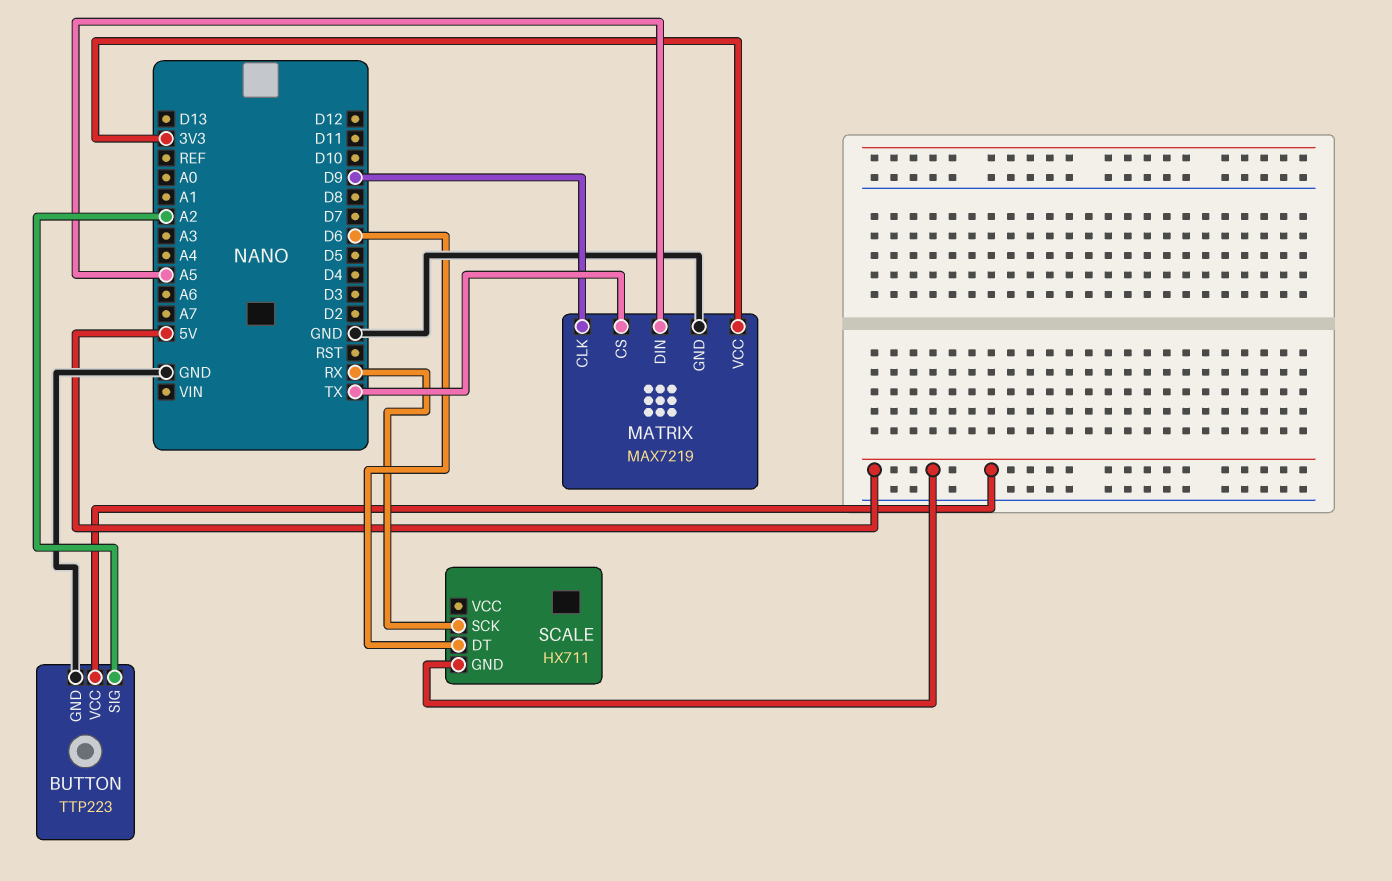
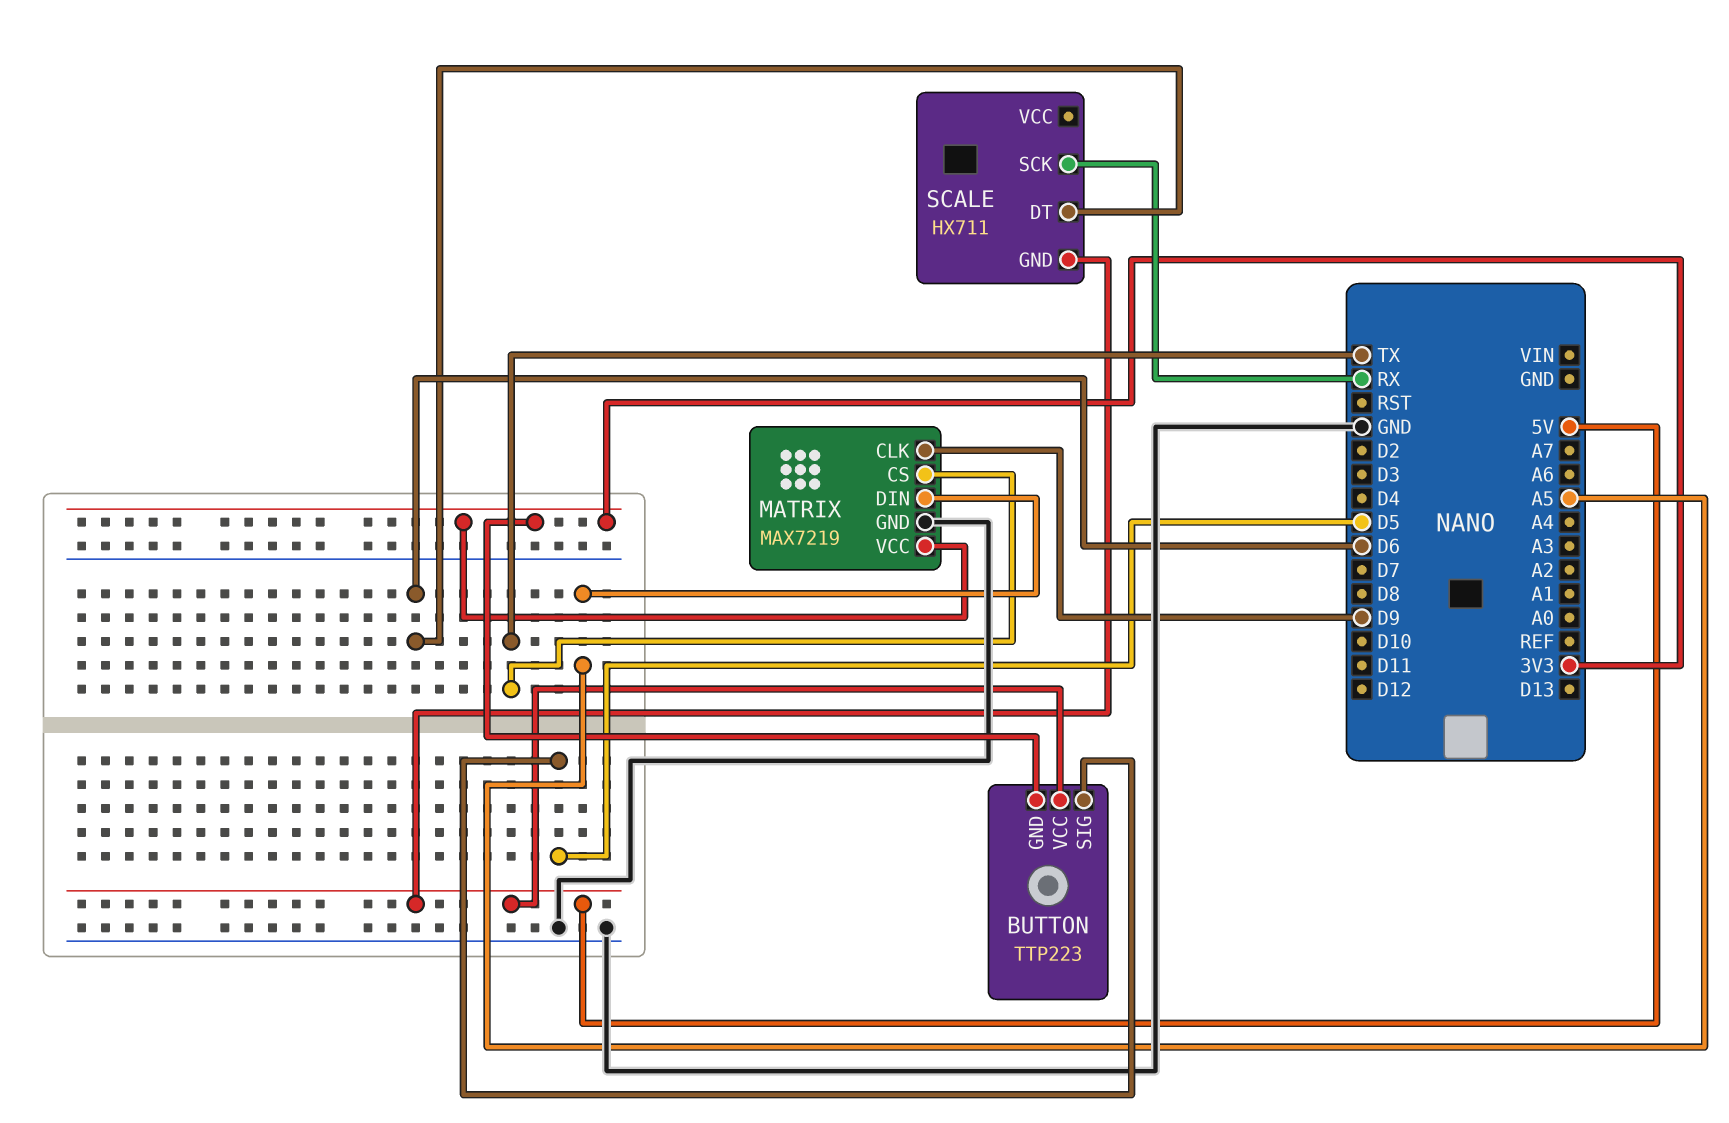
BUTTON pin GND: GND -> 3V3
BUTTON pin SIG: A2 -> D5

